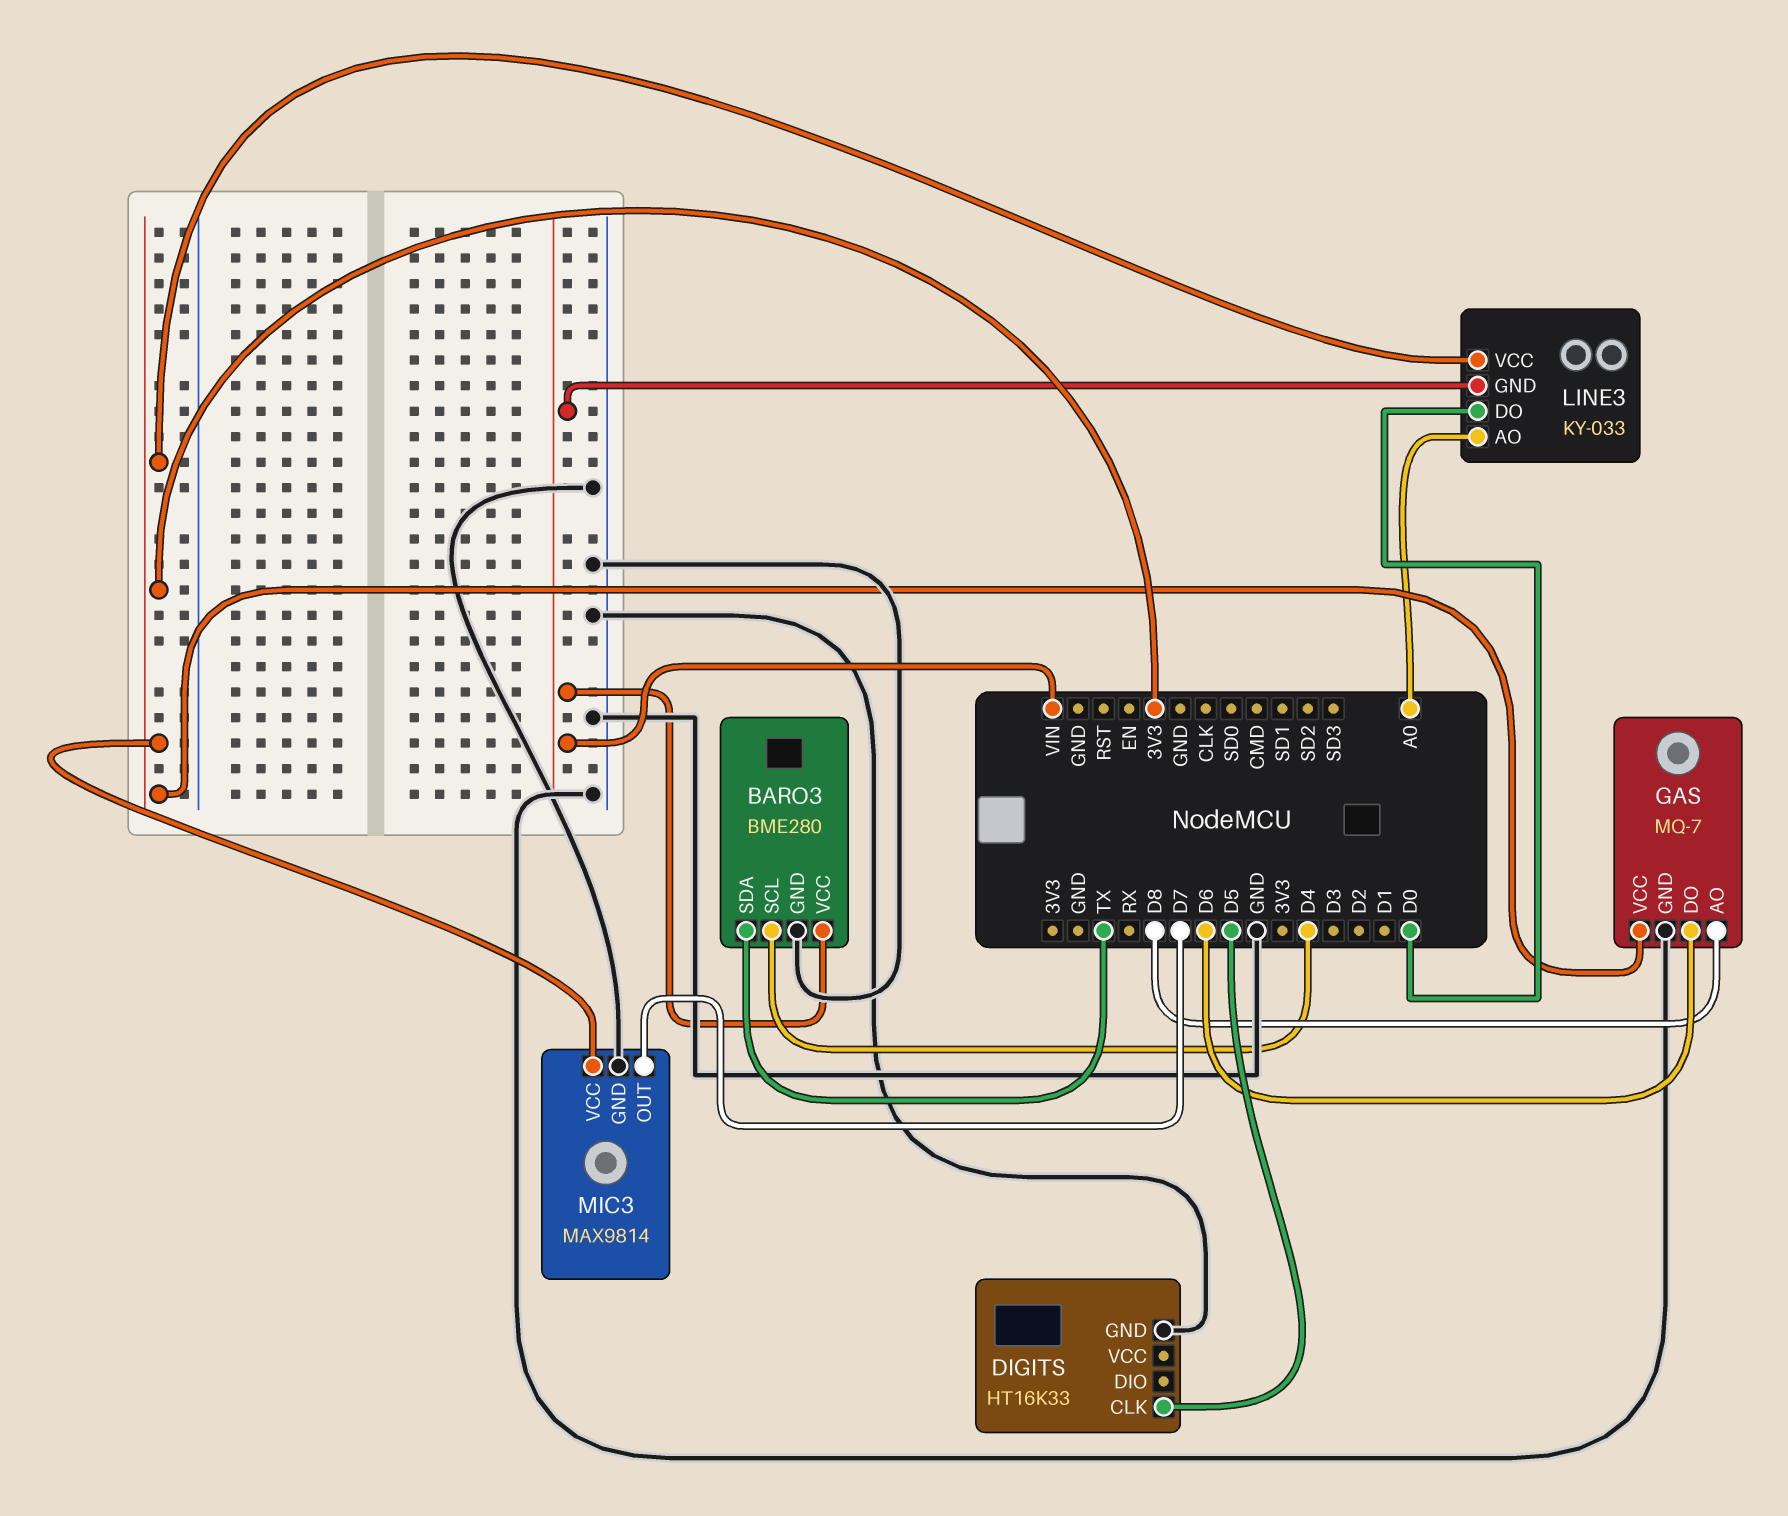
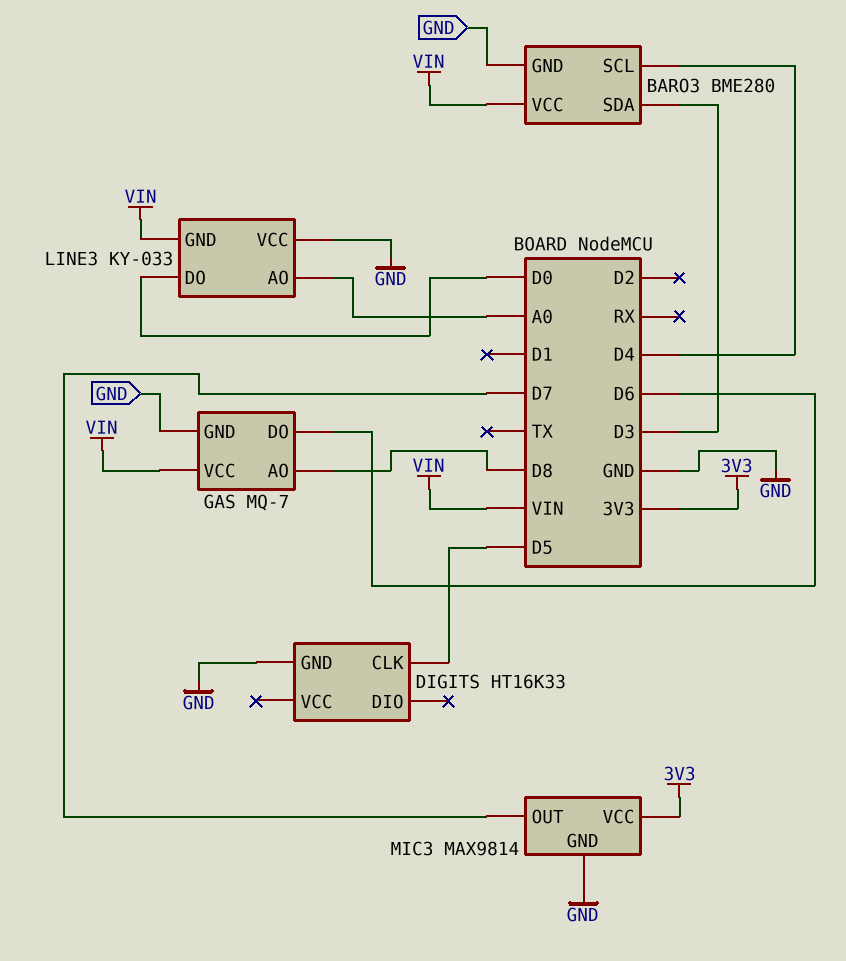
BARO3 pin SDA: TX -> D3
GAS pin VCC: 3V3 -> VIN
LINE3 pin VCC: 3V3 -> GND

